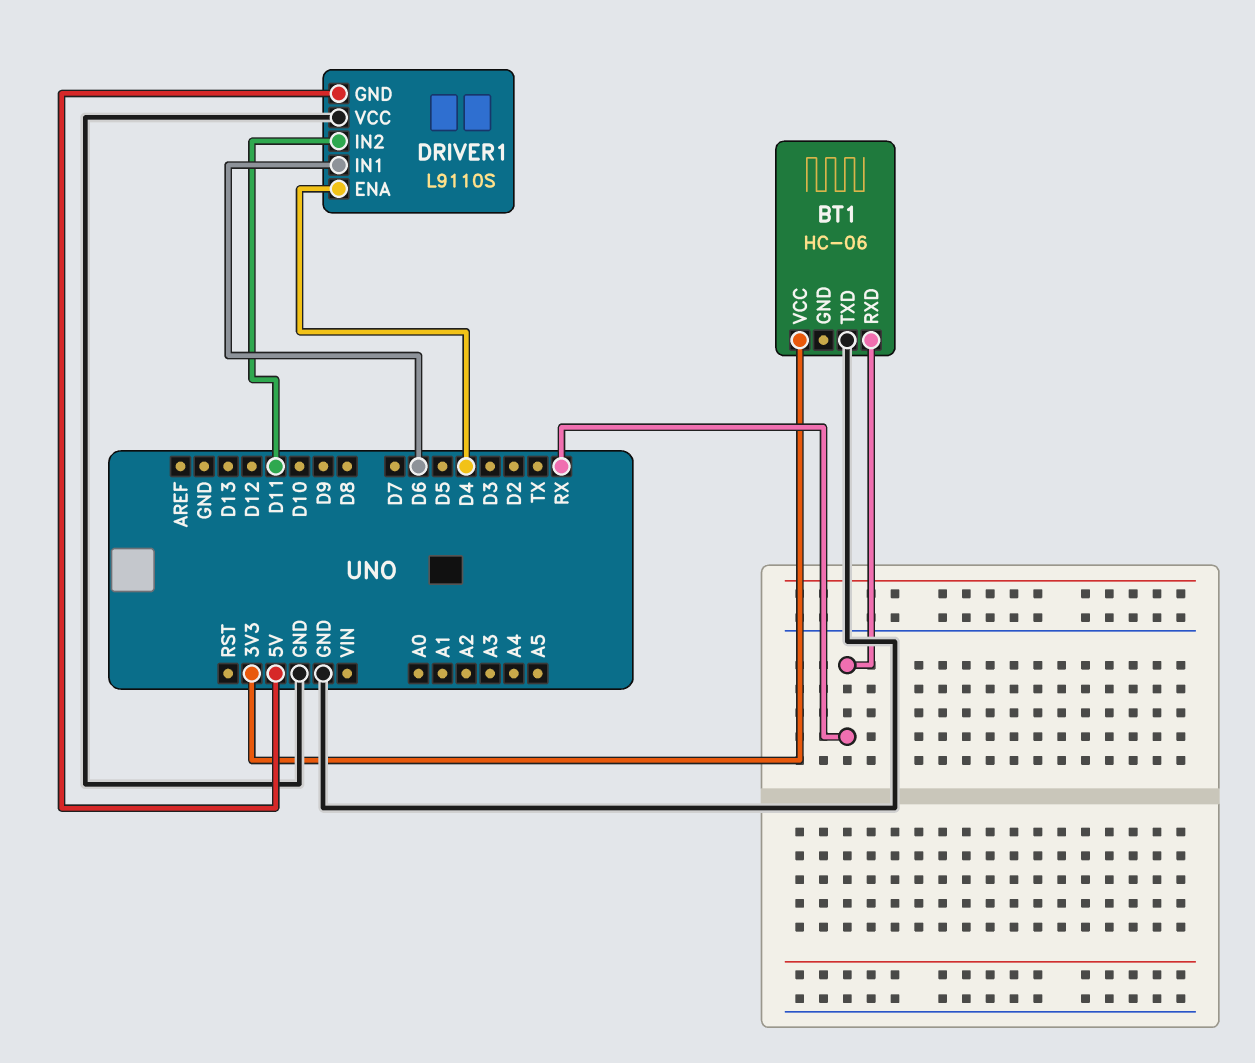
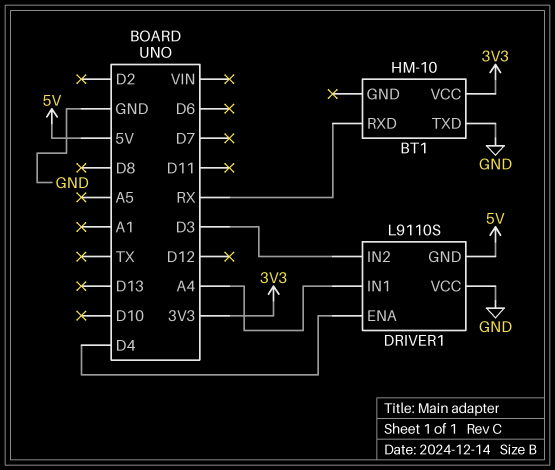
BT1: HC-06 -> HM-10
DRIVER1 pin IN1: D6 -> A4
DRIVER1 pin IN2: D11 -> D3

